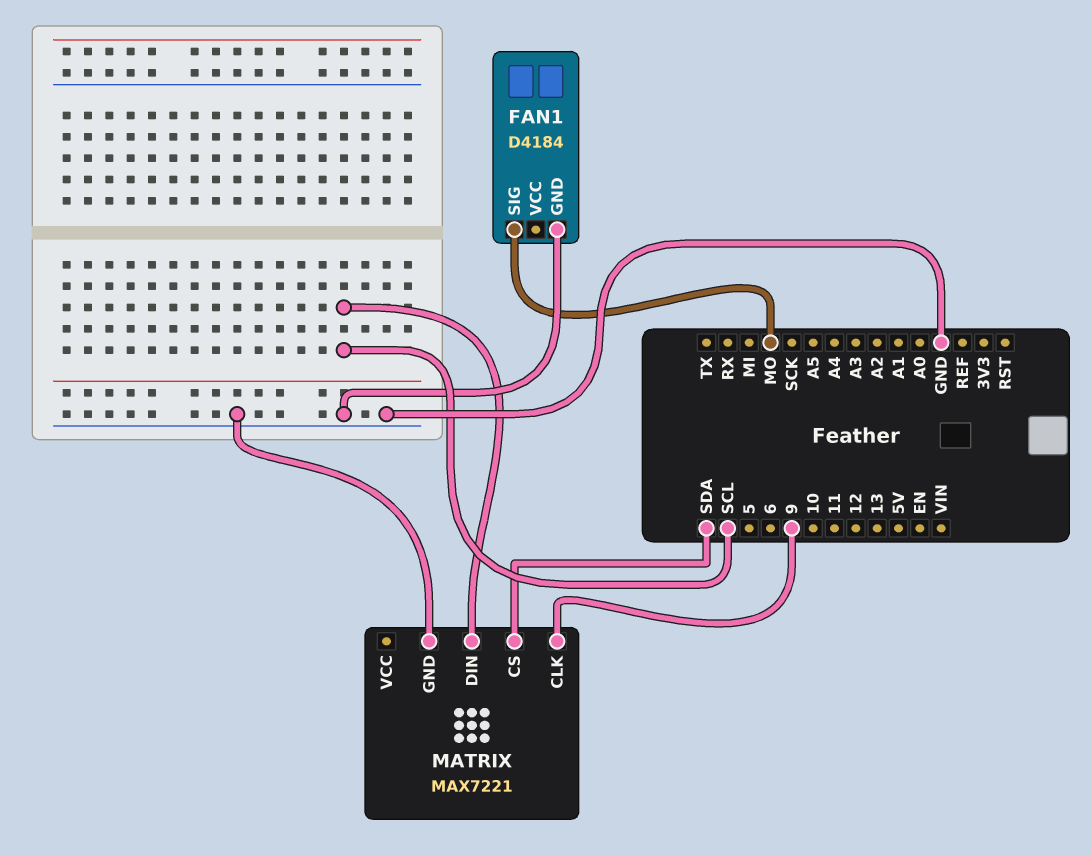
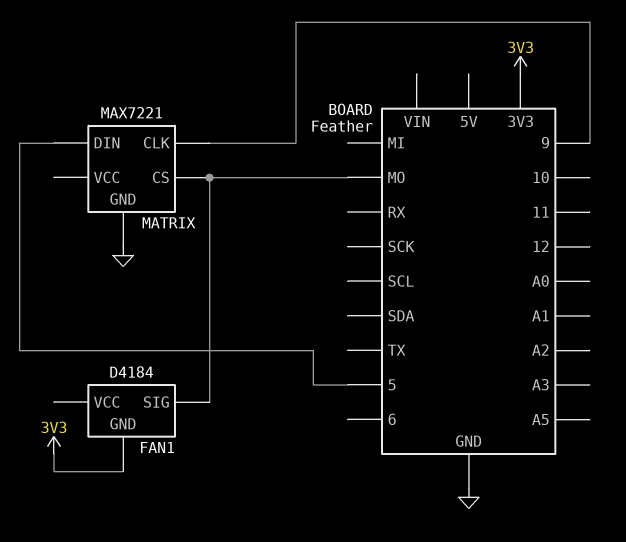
FAN1 pin GND: GND -> 3V3
MATRIX pin CS: SDA -> MO
MATRIX pin DIN: SCL -> 5

